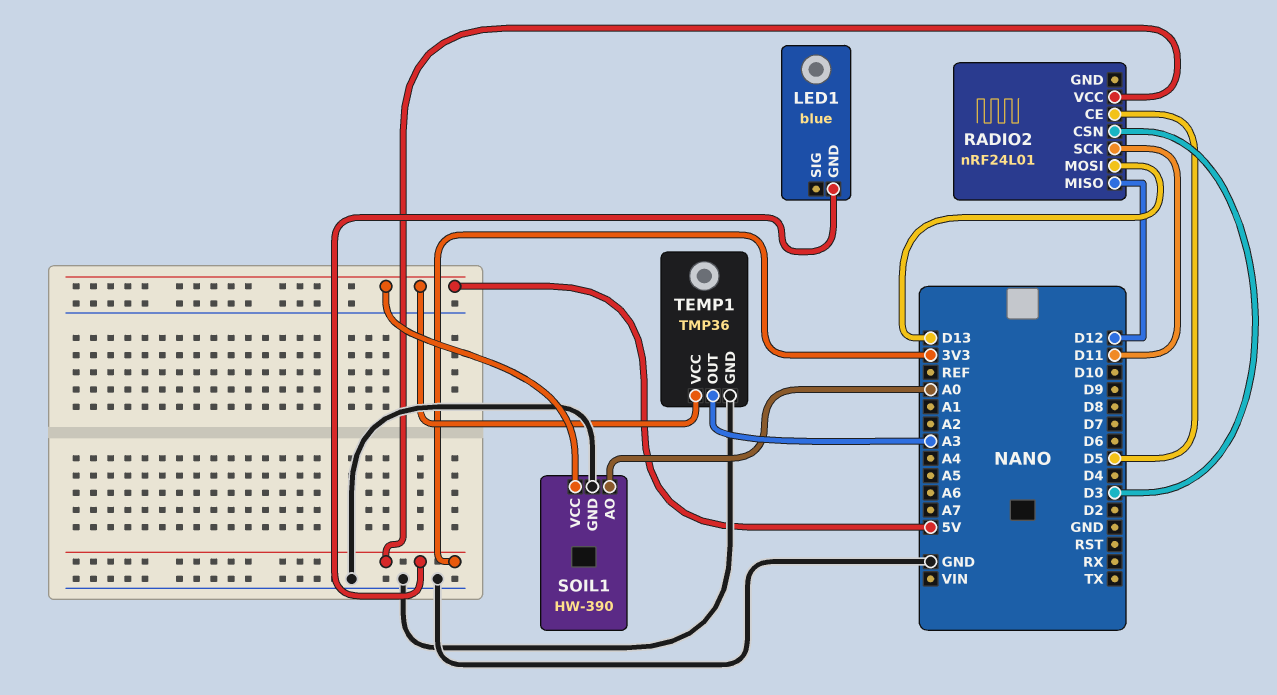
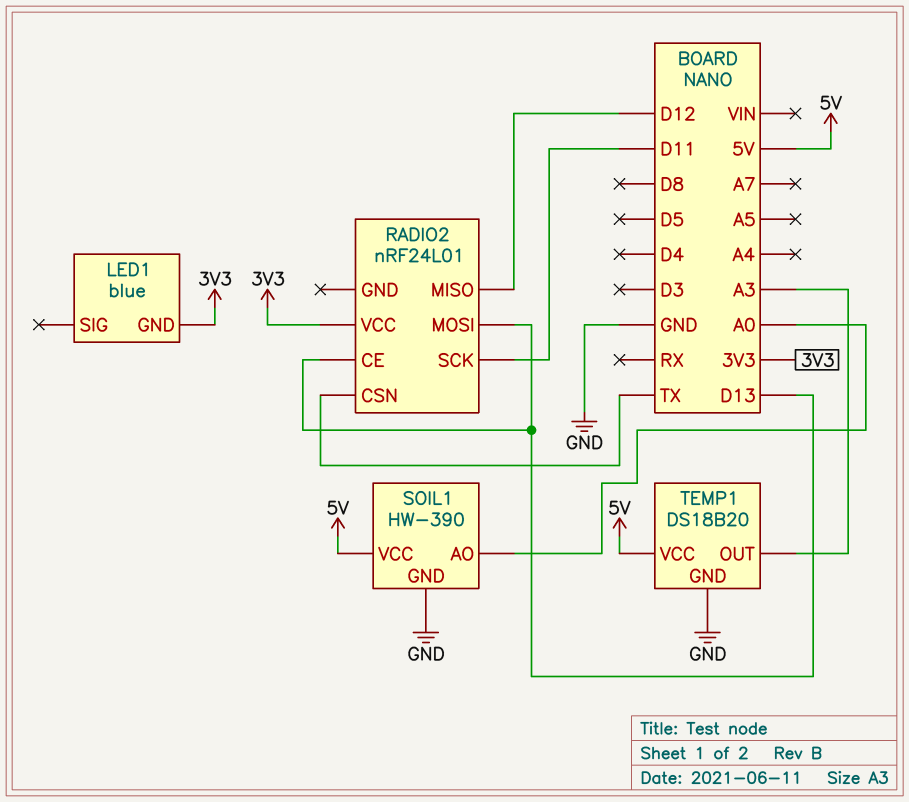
RADIO2 pin CE: D5 -> D13
RADIO2 pin CSN: D3 -> TX
TEMP1: TMP36 -> DS18B20

